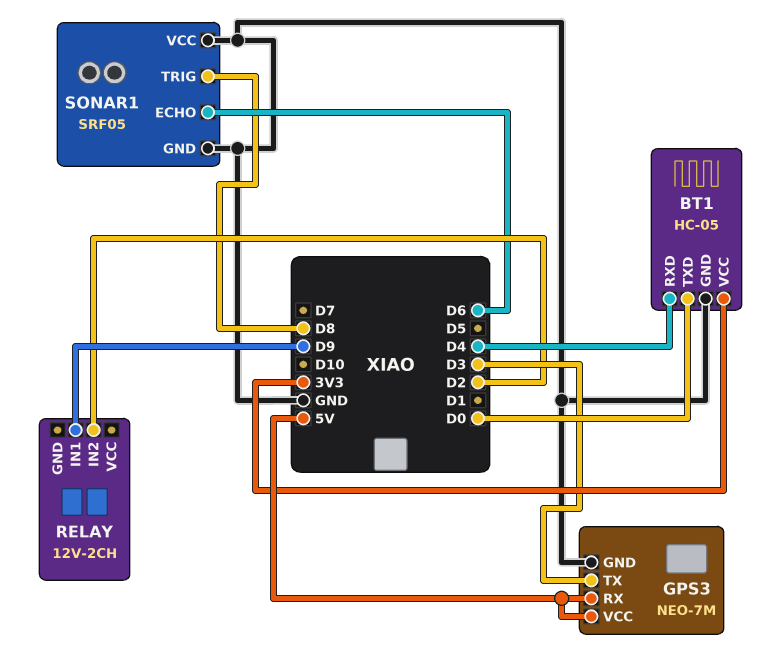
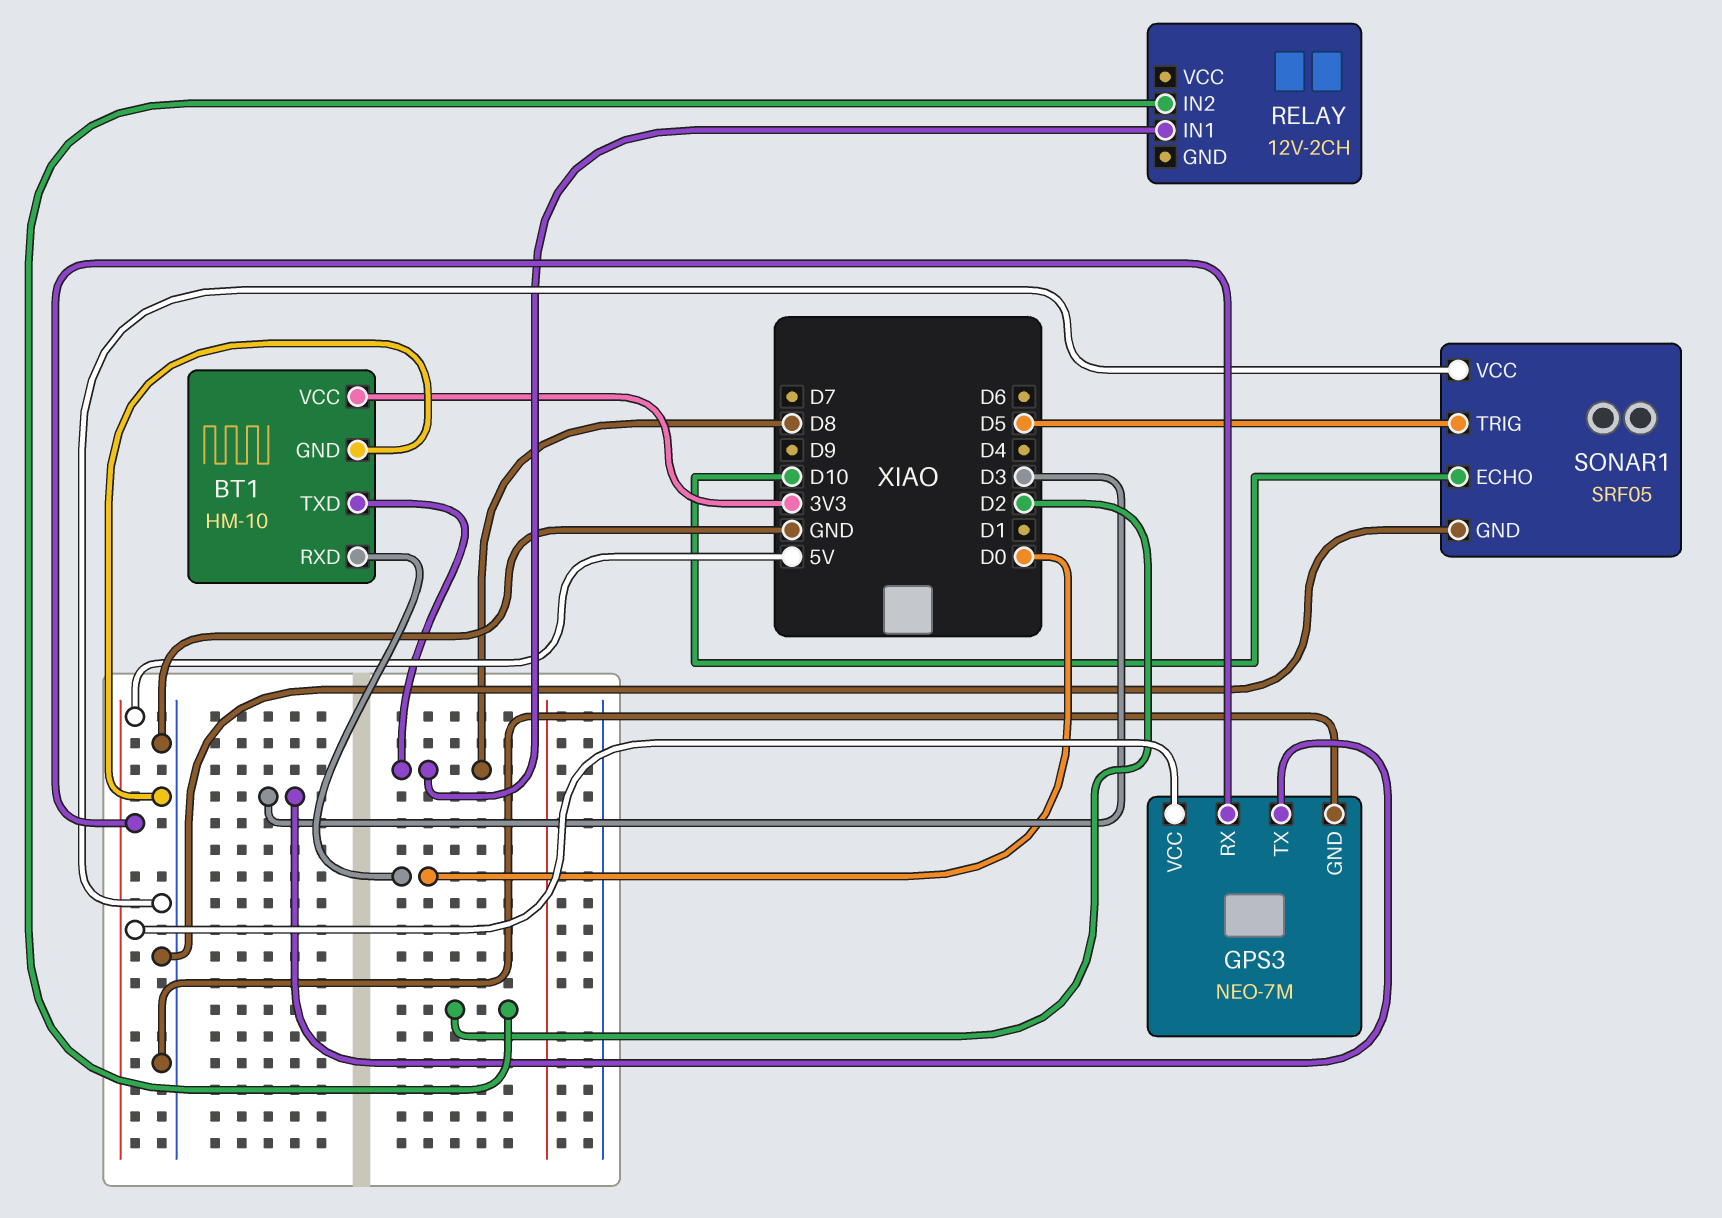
BT1: HC-05 -> HM-10
BT1 pin RXD: D4 -> D0
BT1 pin TXD: D0 -> D8
RELAY pin IN1: D9 -> D8
SONAR1 pin ECHO: D6 -> D10
SONAR1 pin TRIG: D8 -> D5

